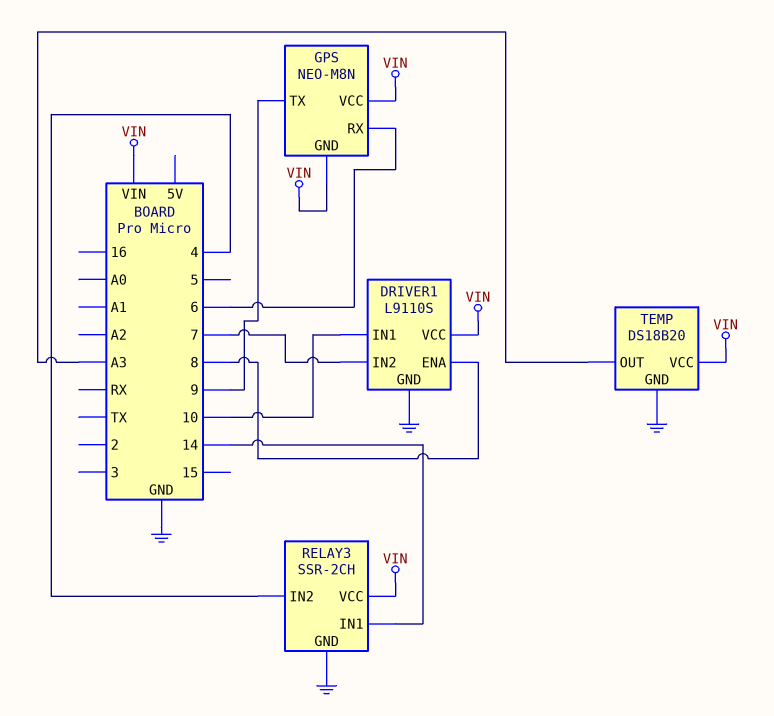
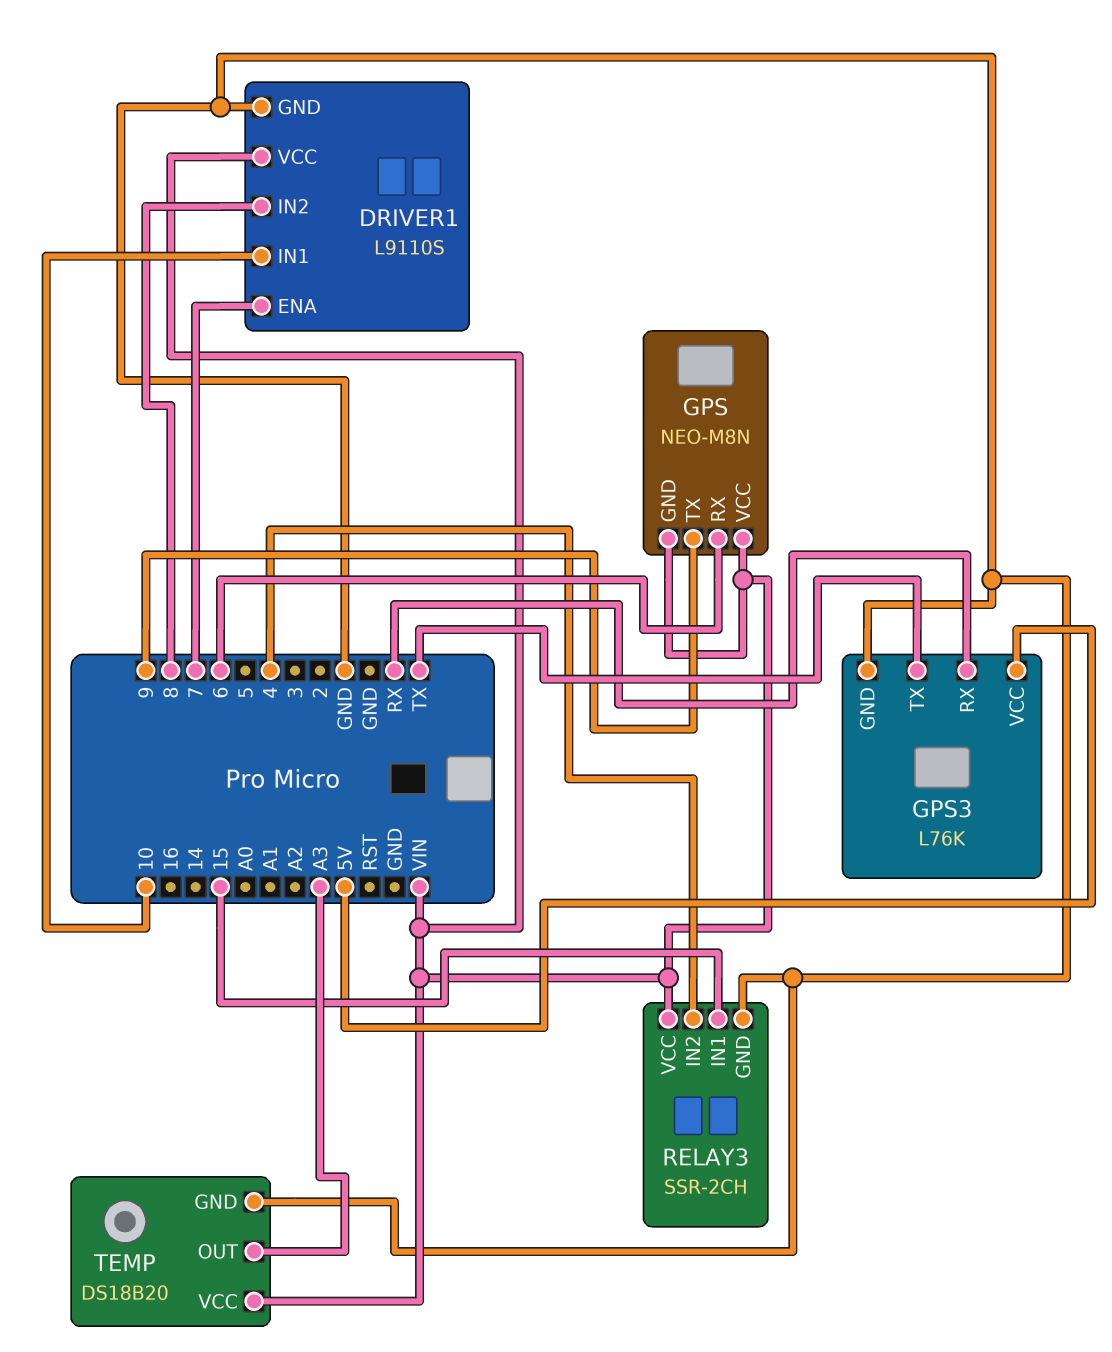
DRIVER1 pin ENA: 8 -> 7
DRIVER1 pin IN2: 7 -> 8
GPS3: none -> L76K
GPS3 pin GND: none -> GND
GPS3 pin RX: none -> RX
GPS3 pin TX: none -> TX
GPS3 pin VCC: none -> 5V
RELAY3 pin IN1: 14 -> 15

